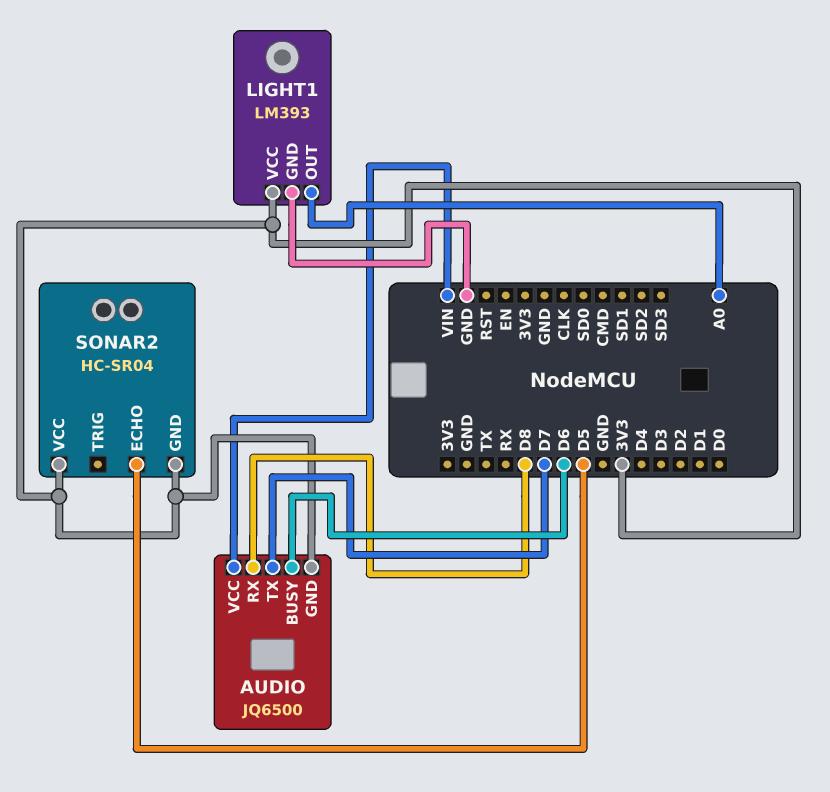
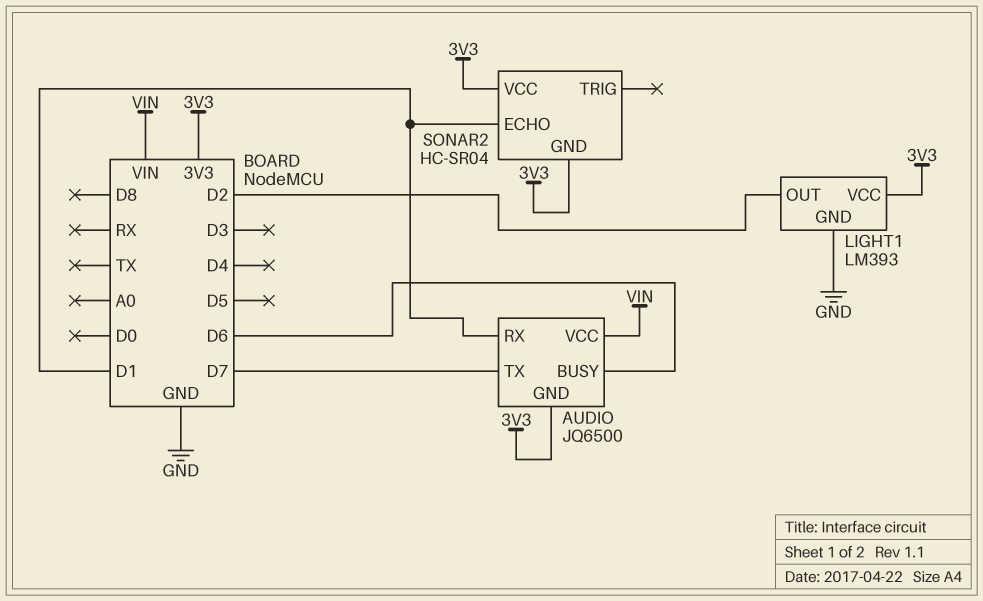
AUDIO pin RX: D8 -> D1
LIGHT1 pin OUT: A0 -> D2
SONAR2 pin ECHO: D5 -> D1

